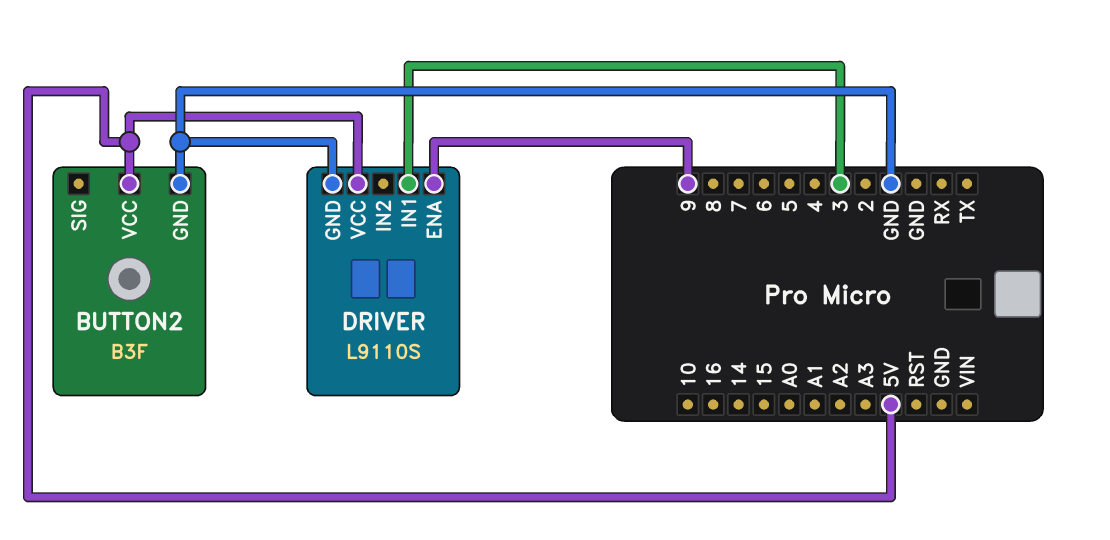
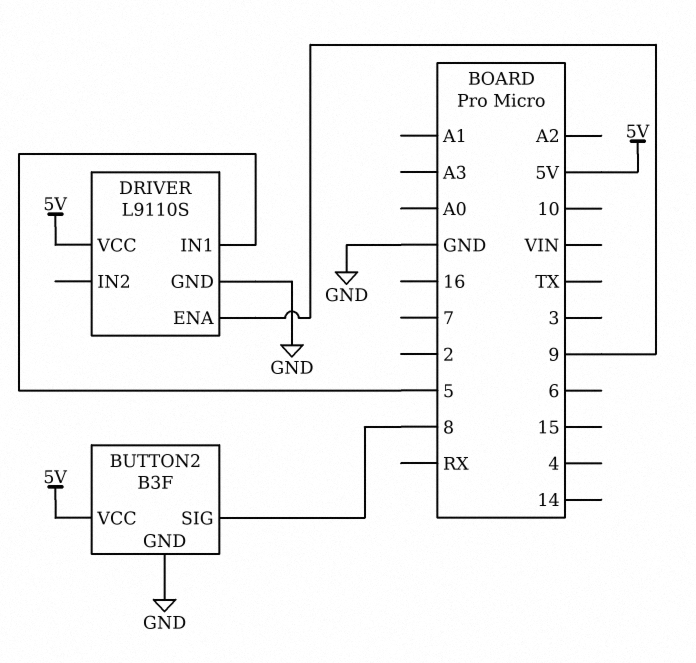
BUTTON2 pin SIG: none -> 8
DRIVER pin IN1: 3 -> 5

